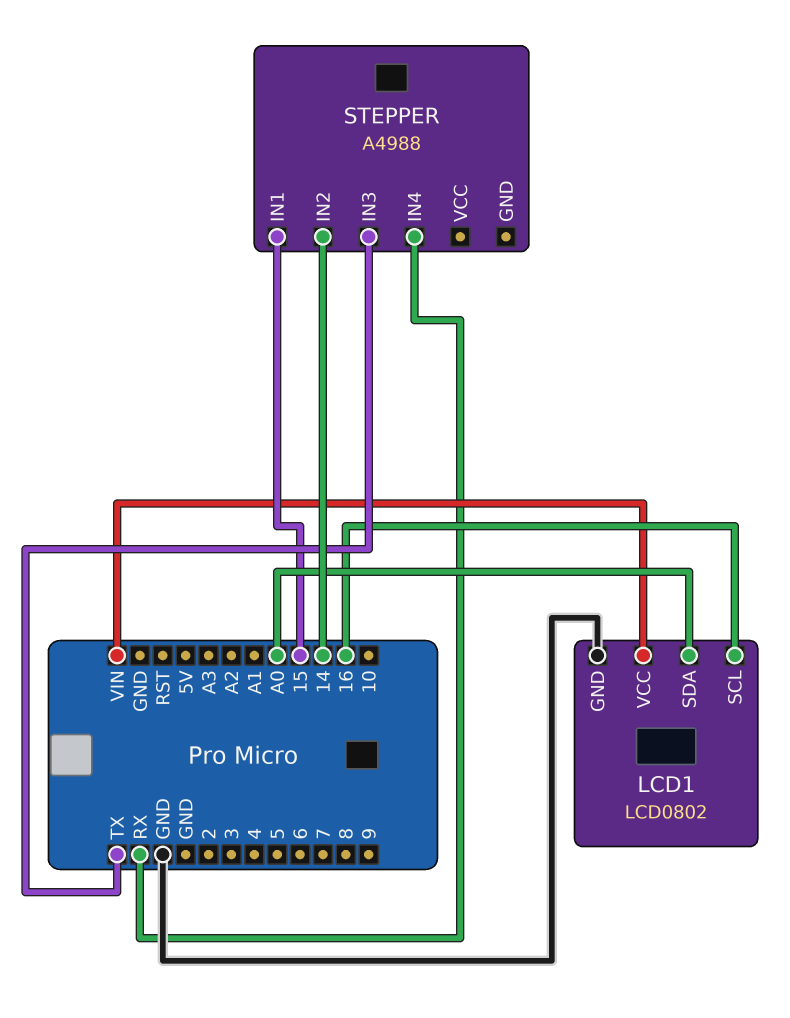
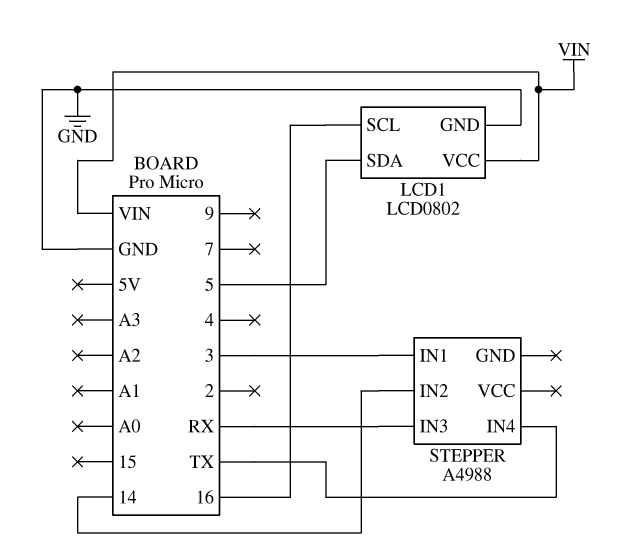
LCD1 pin SDA: A0 -> 5
STEPPER pin IN1: 15 -> 3
STEPPER pin IN3: TX -> RX
STEPPER pin IN4: RX -> TX

